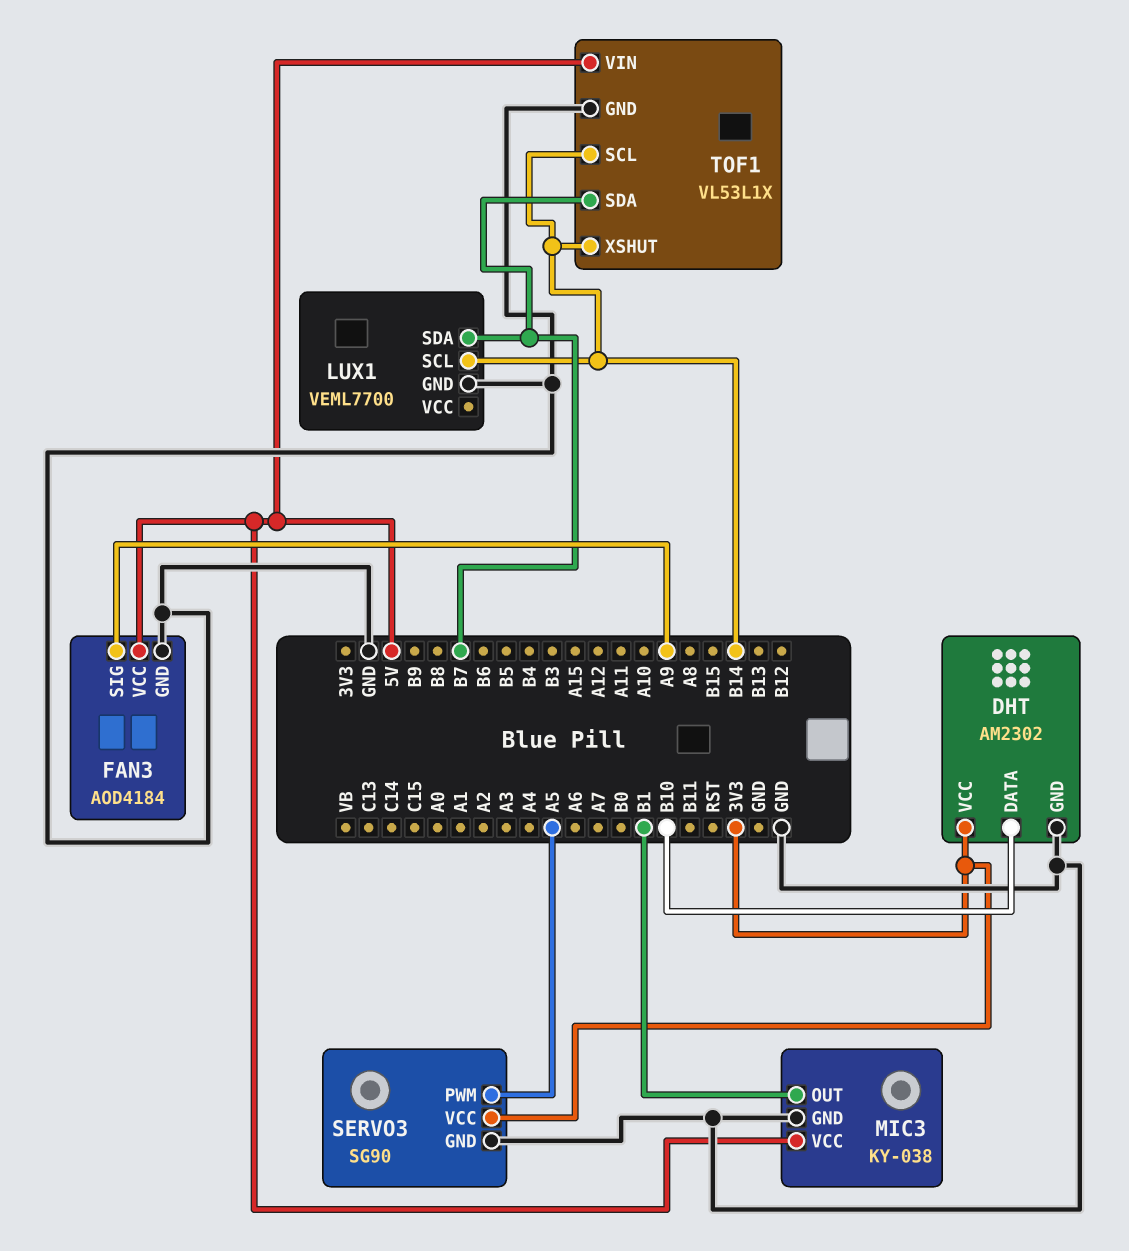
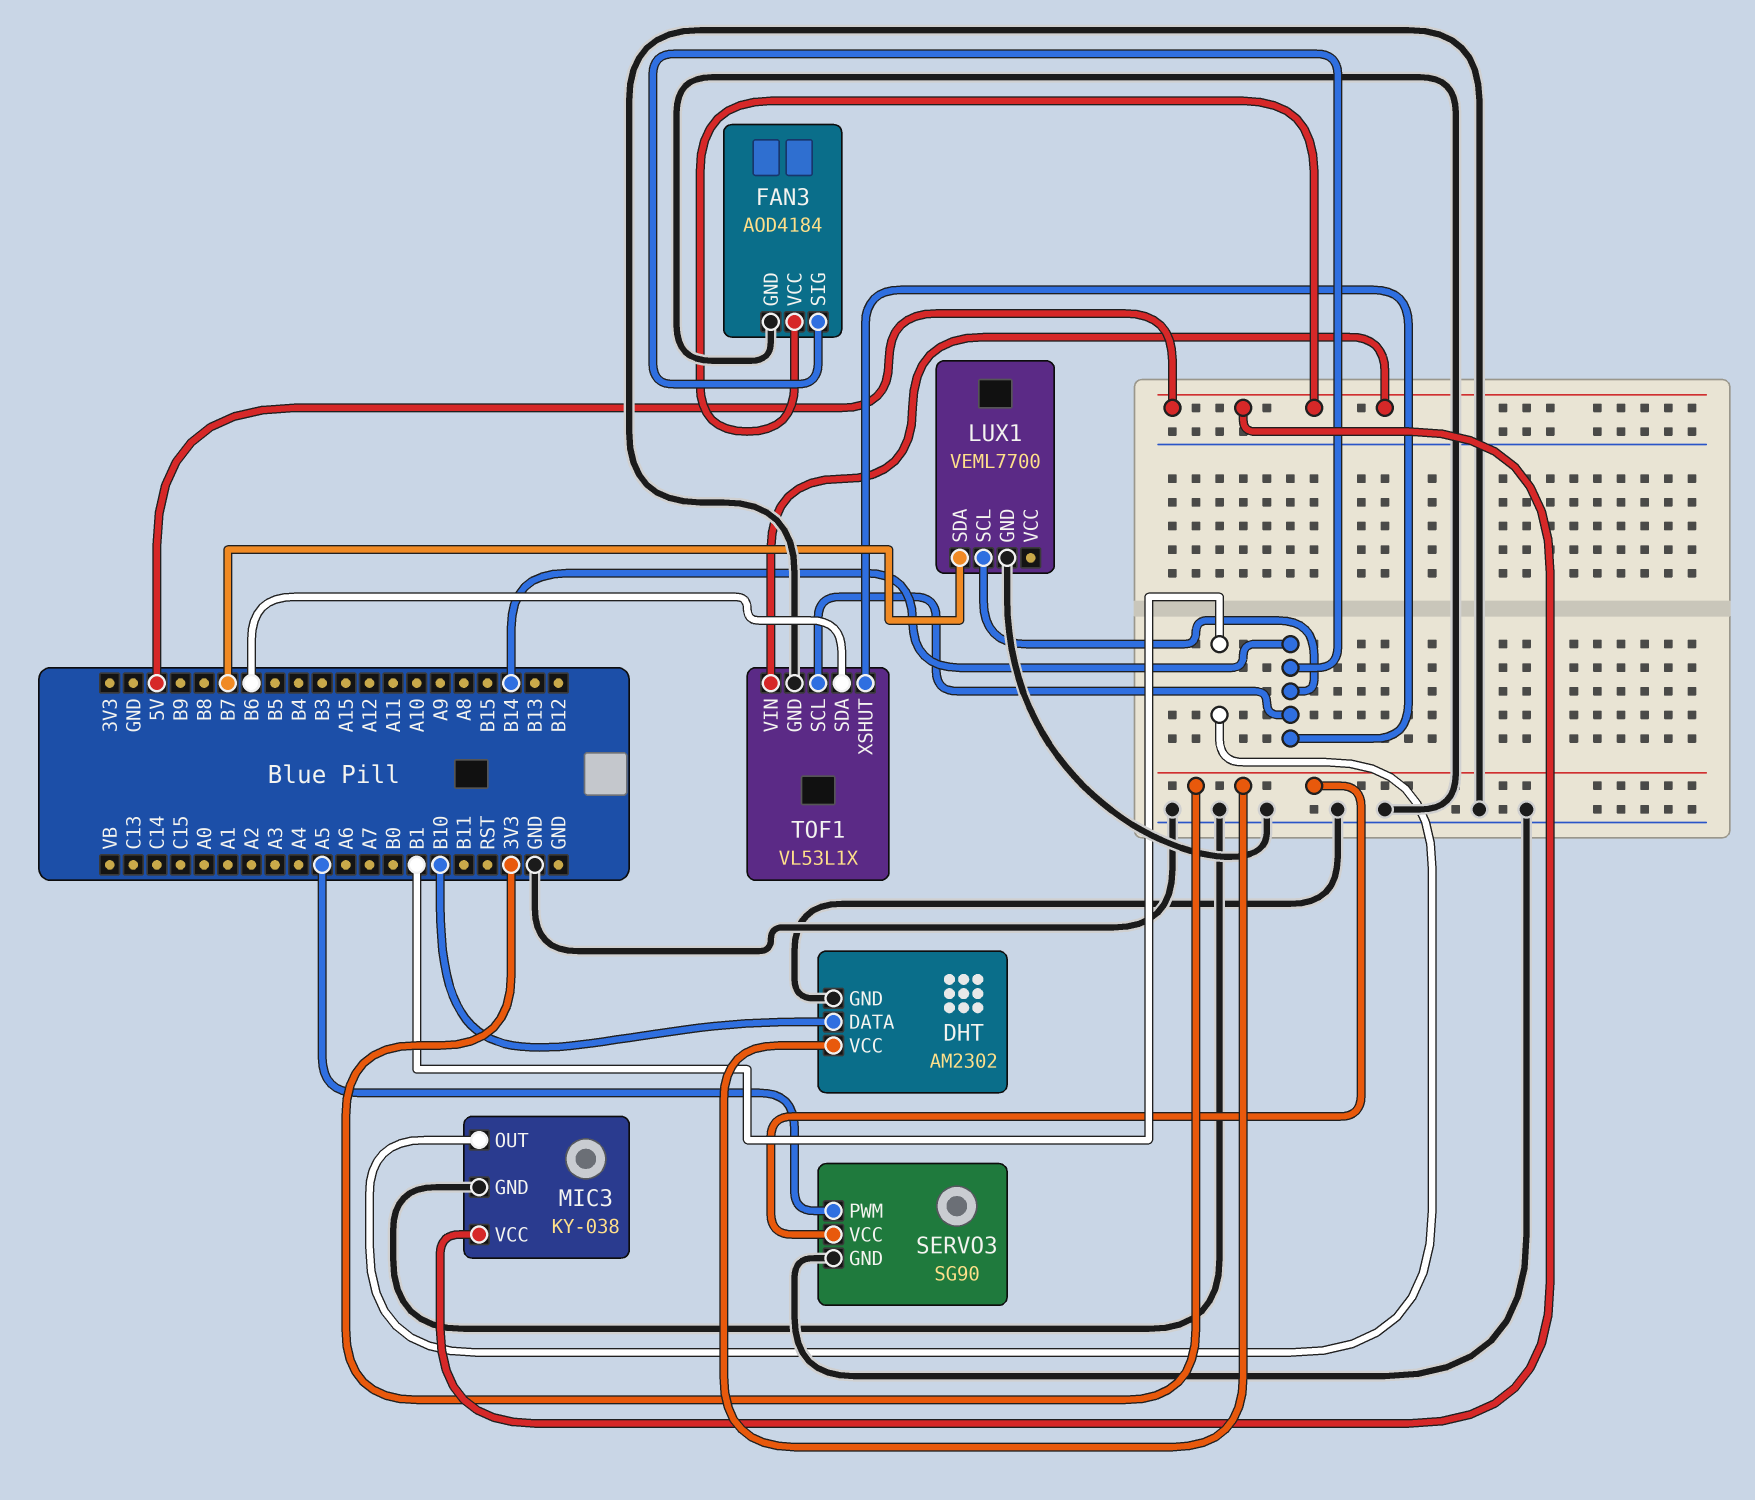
FAN3 pin SIG: A9 -> B14
TOF1 pin SDA: B7 -> B6

